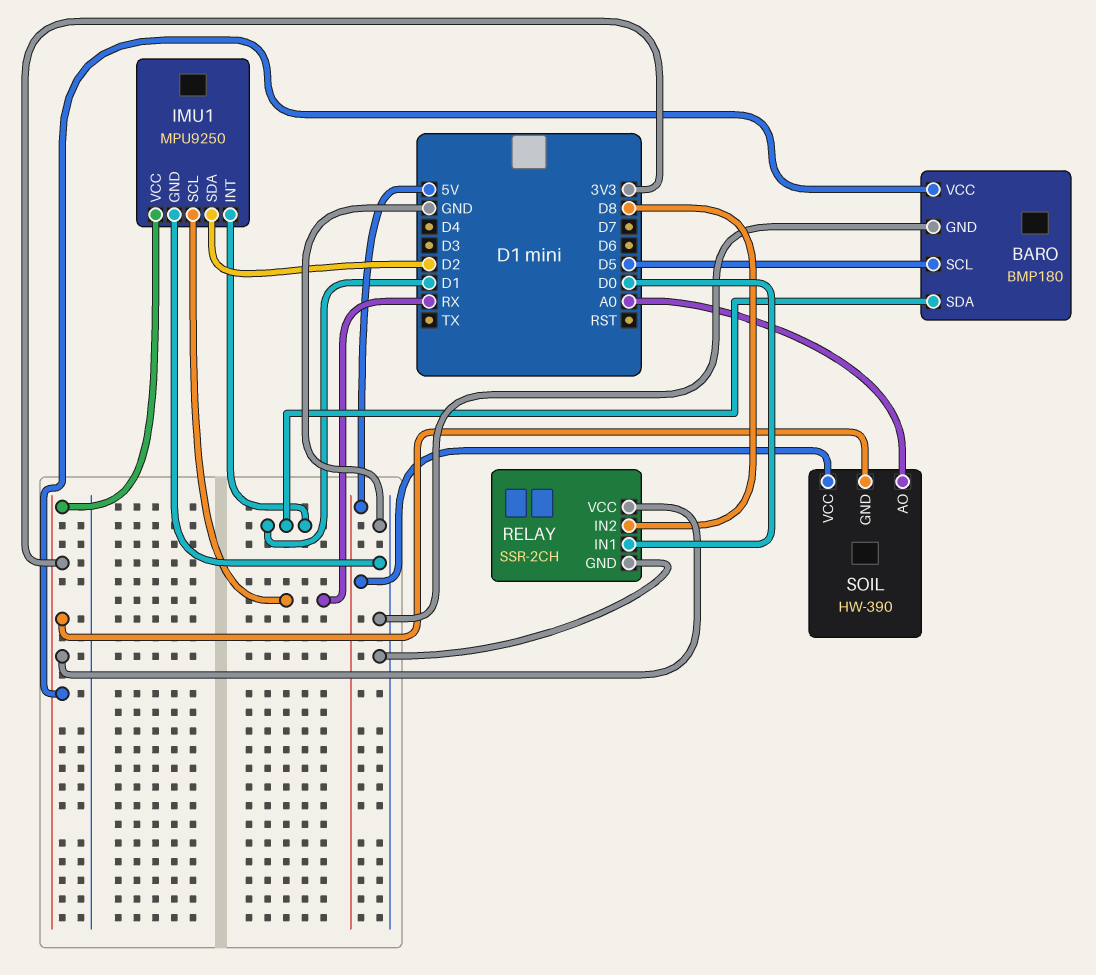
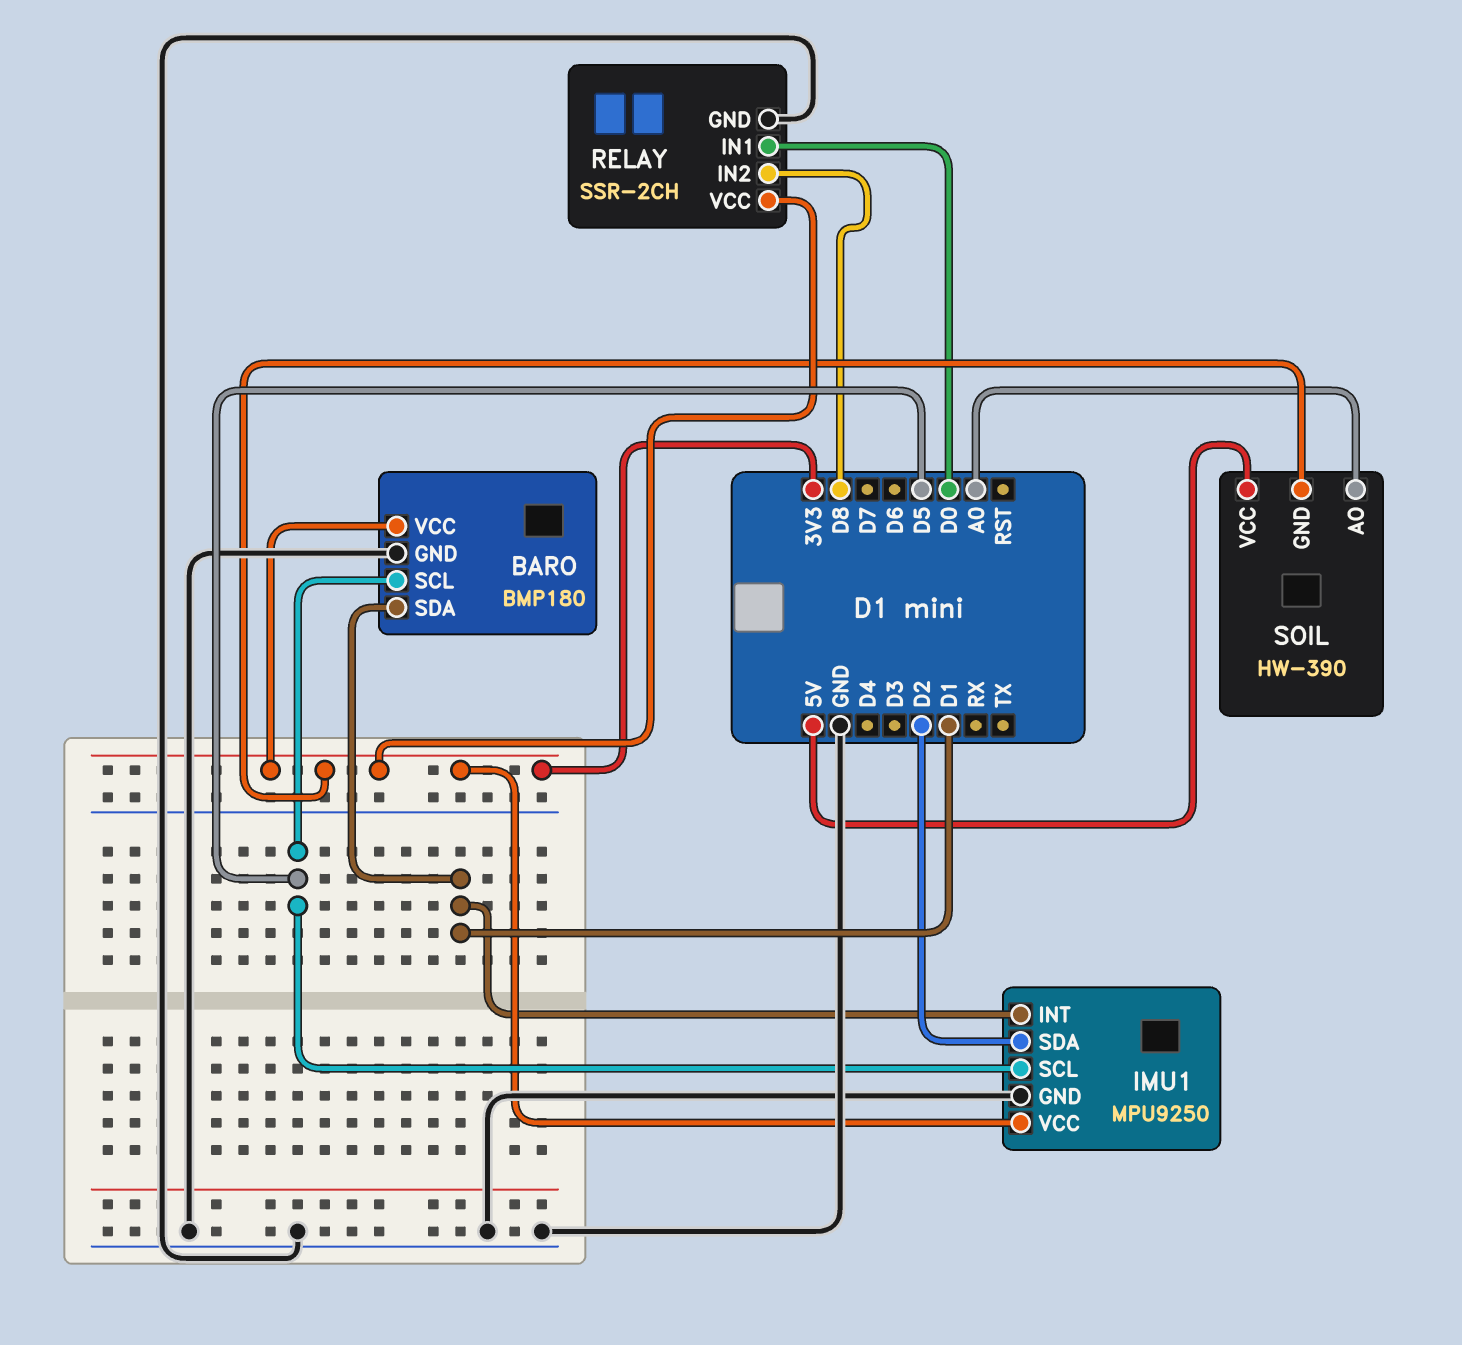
IMU1 pin SCL: RX -> D5

